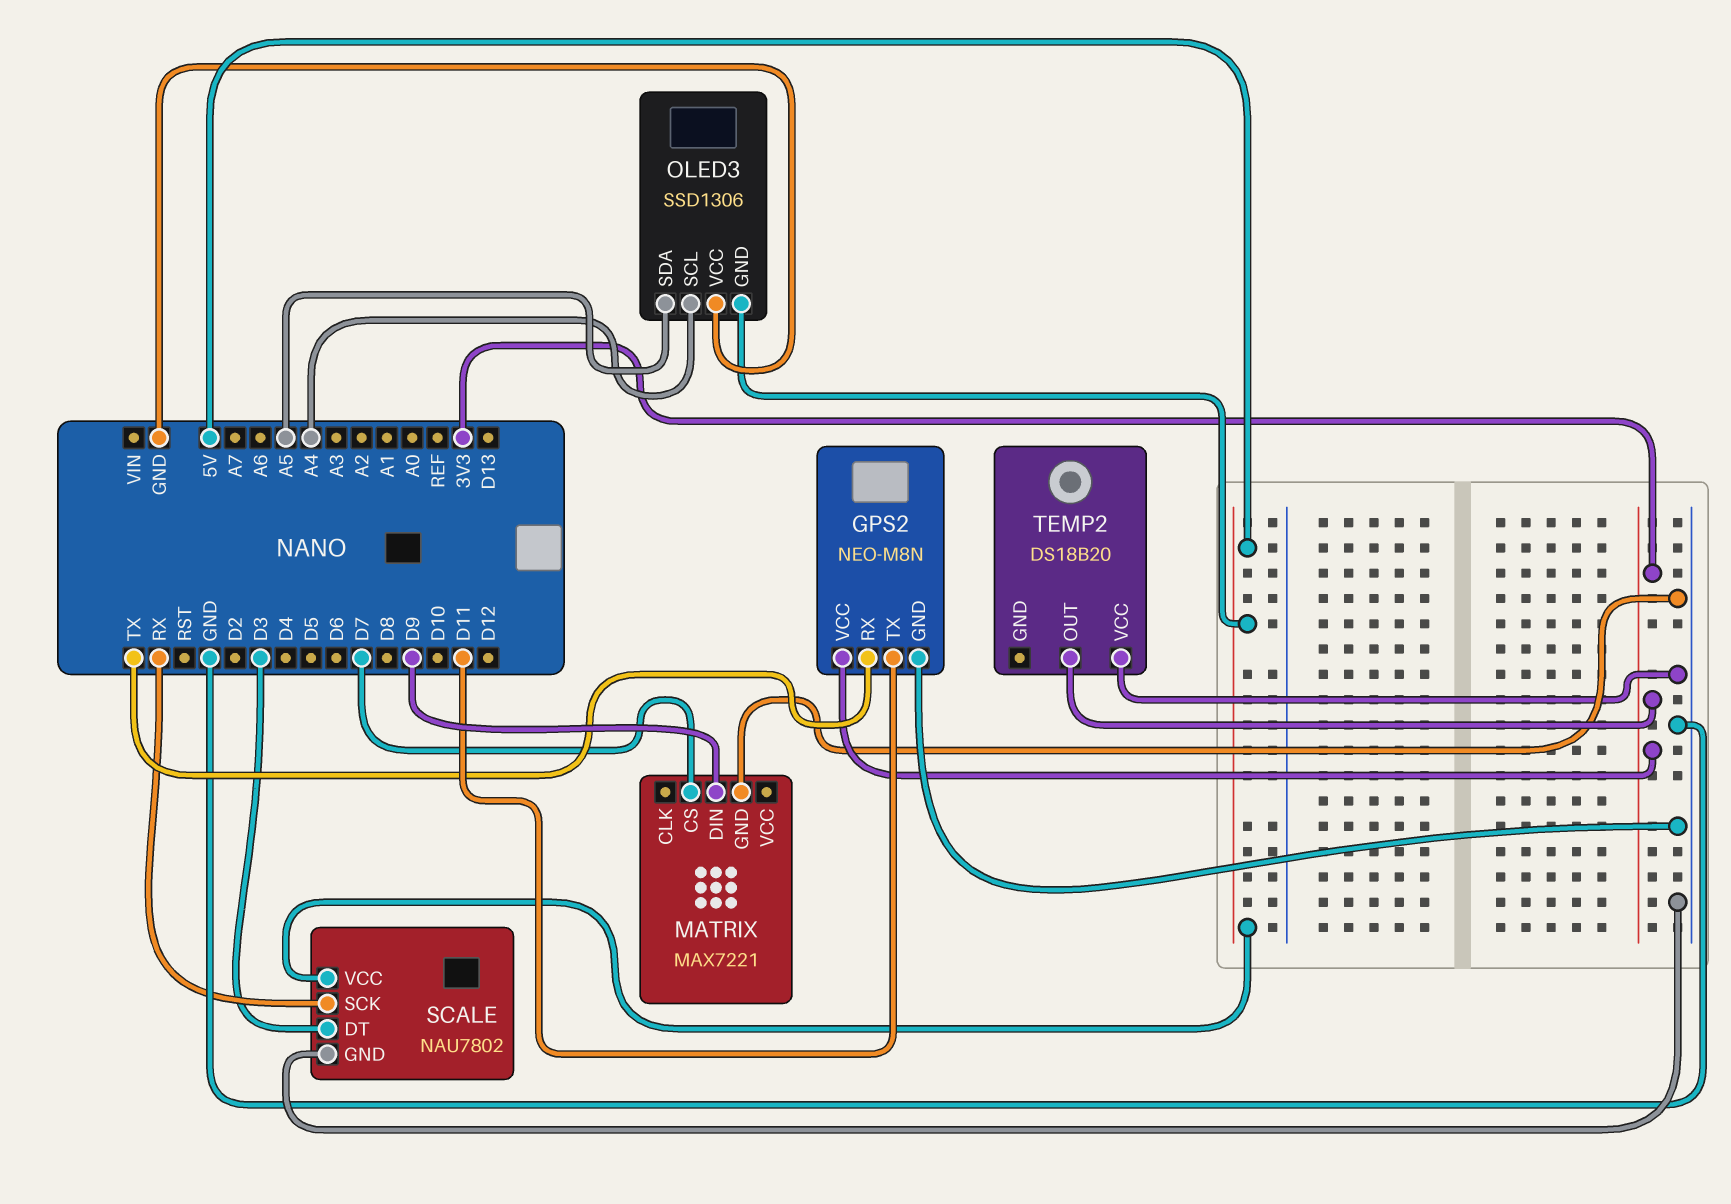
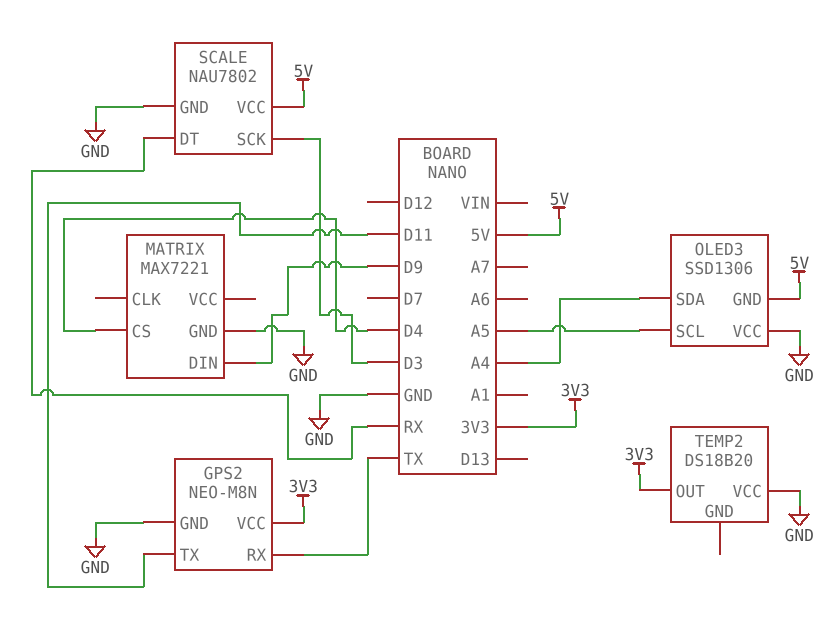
MATRIX pin CS: D7 -> D4
OLED3 pin SCL: A4 -> A5
OLED3 pin SDA: A5 -> A4
SCALE pin DT: D3 -> RX
SCALE pin SCK: RX -> D3

